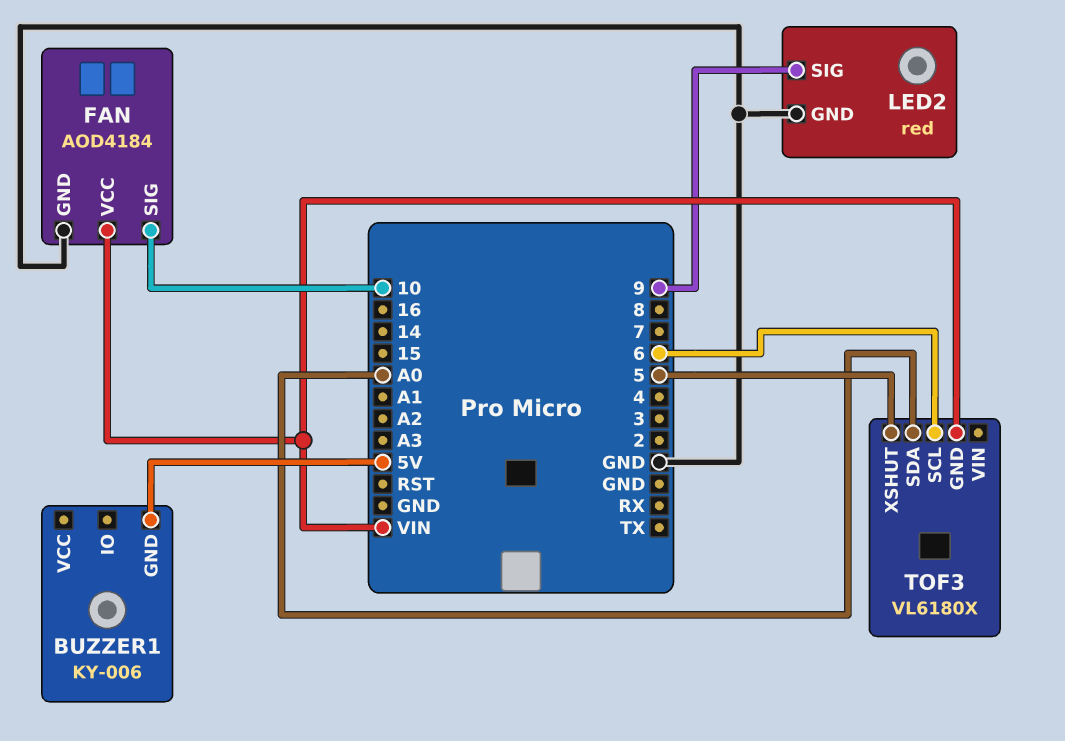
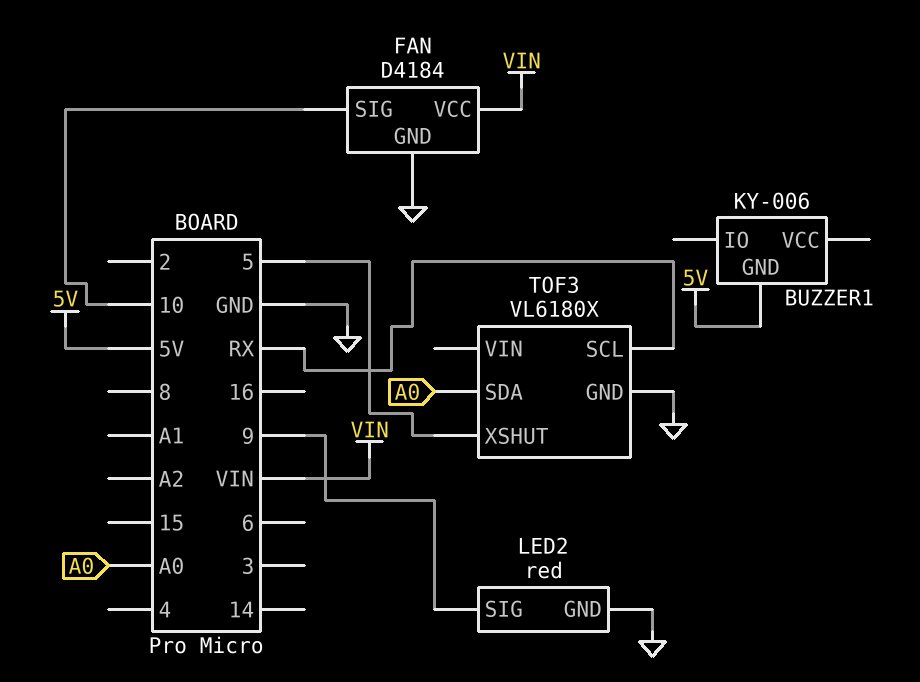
FAN: AOD4184 -> D4184
TOF3 pin GND: VIN -> GND
TOF3 pin SCL: 6 -> RX

